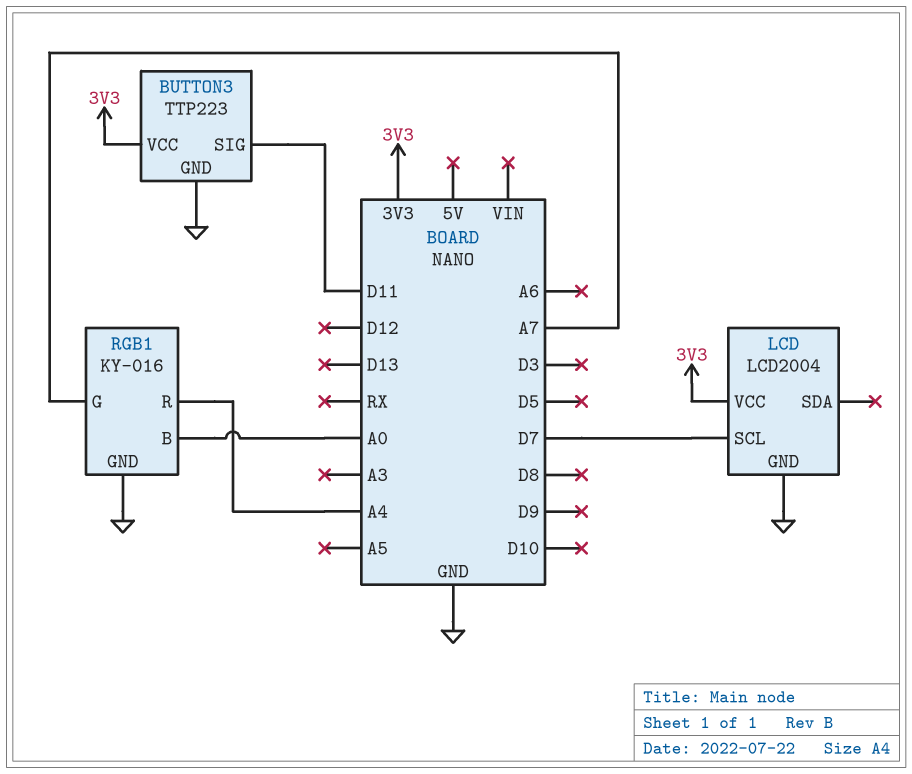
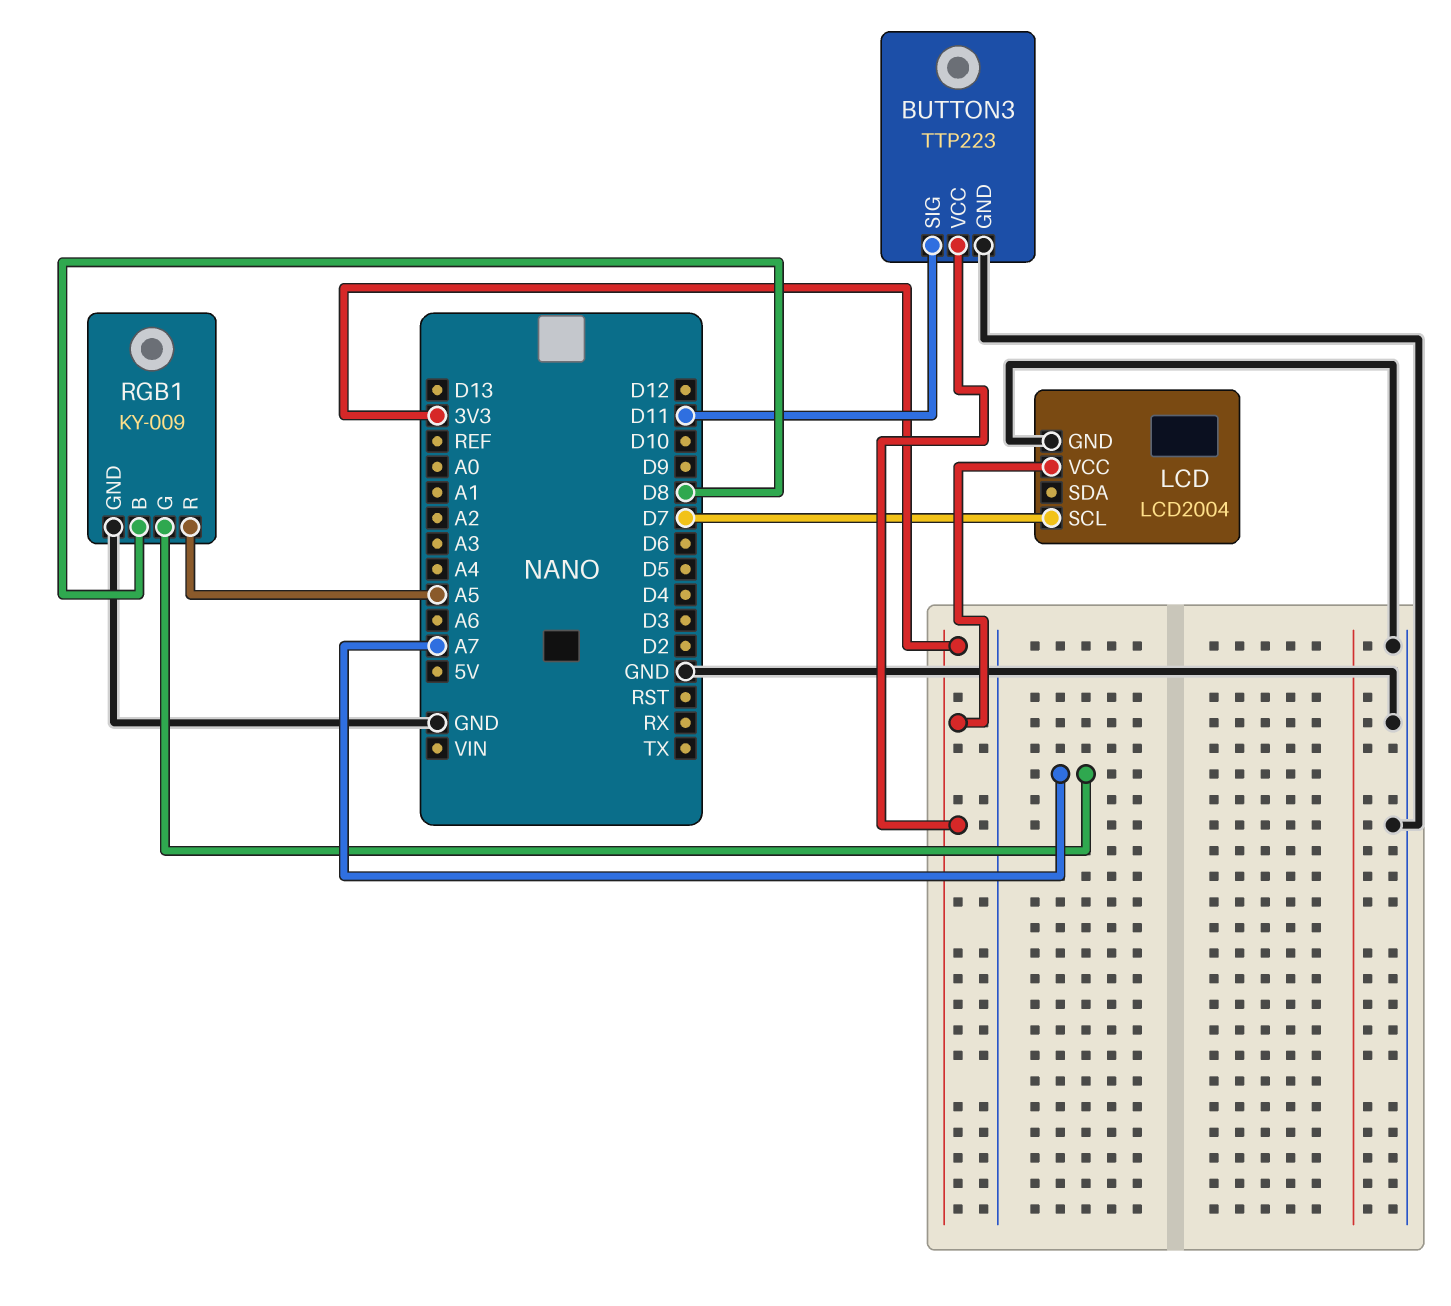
RGB1: KY-016 -> KY-009
RGB1 pin B: A0 -> D8
RGB1 pin R: A4 -> A5

